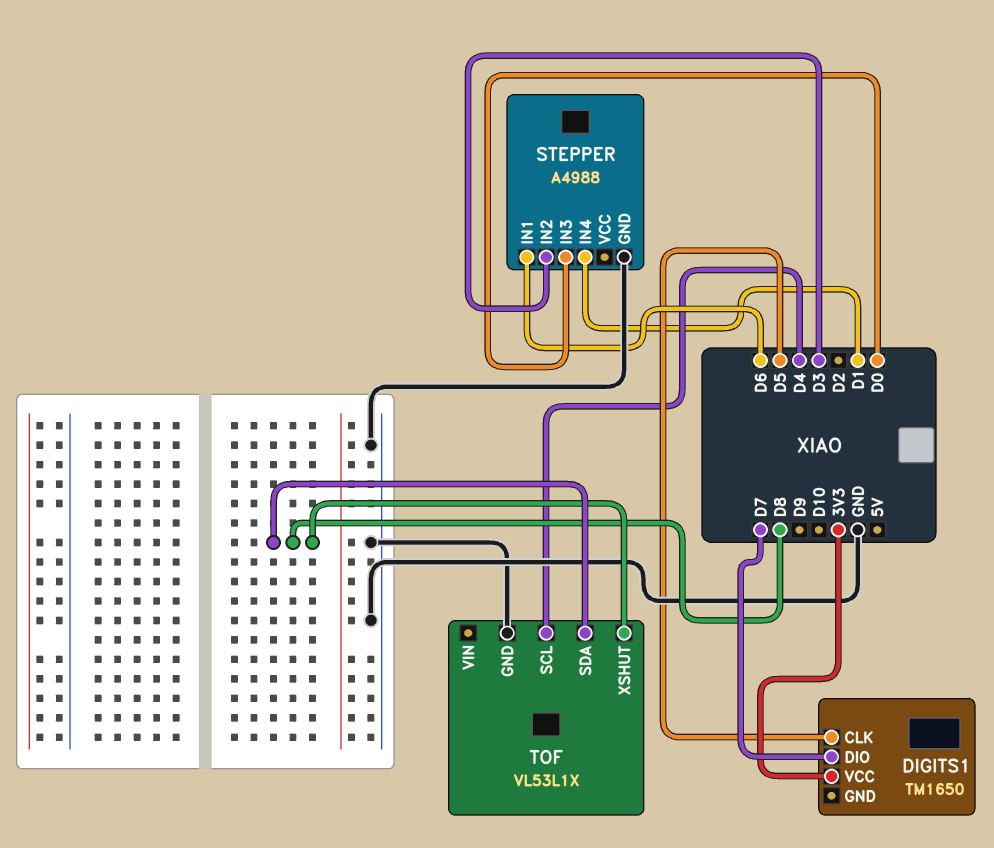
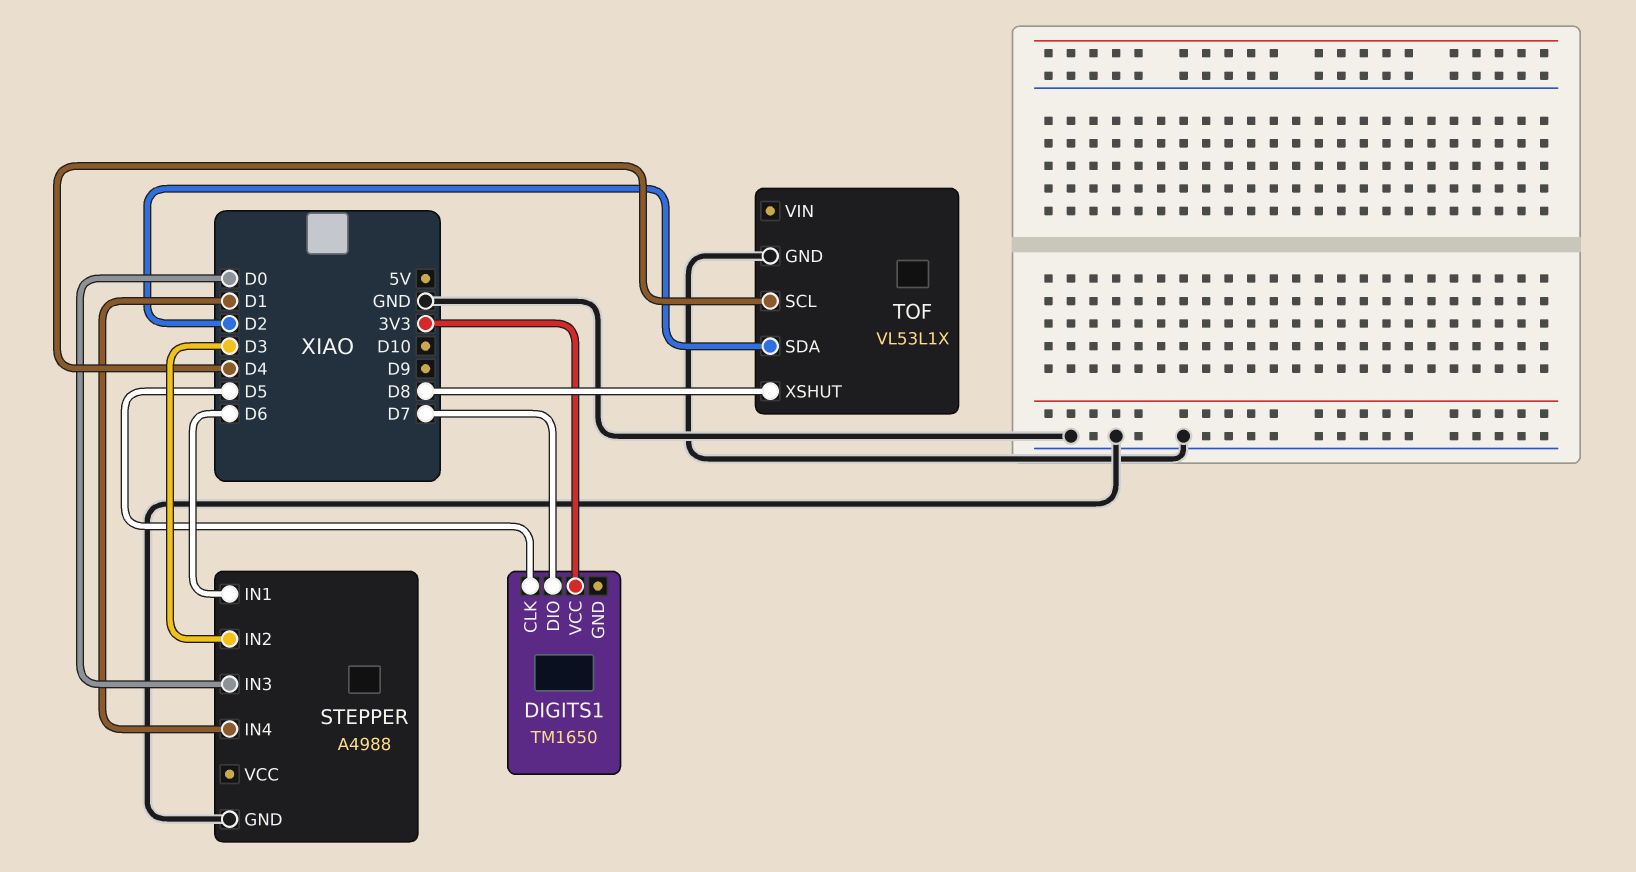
TOF pin SDA: D8 -> D2

